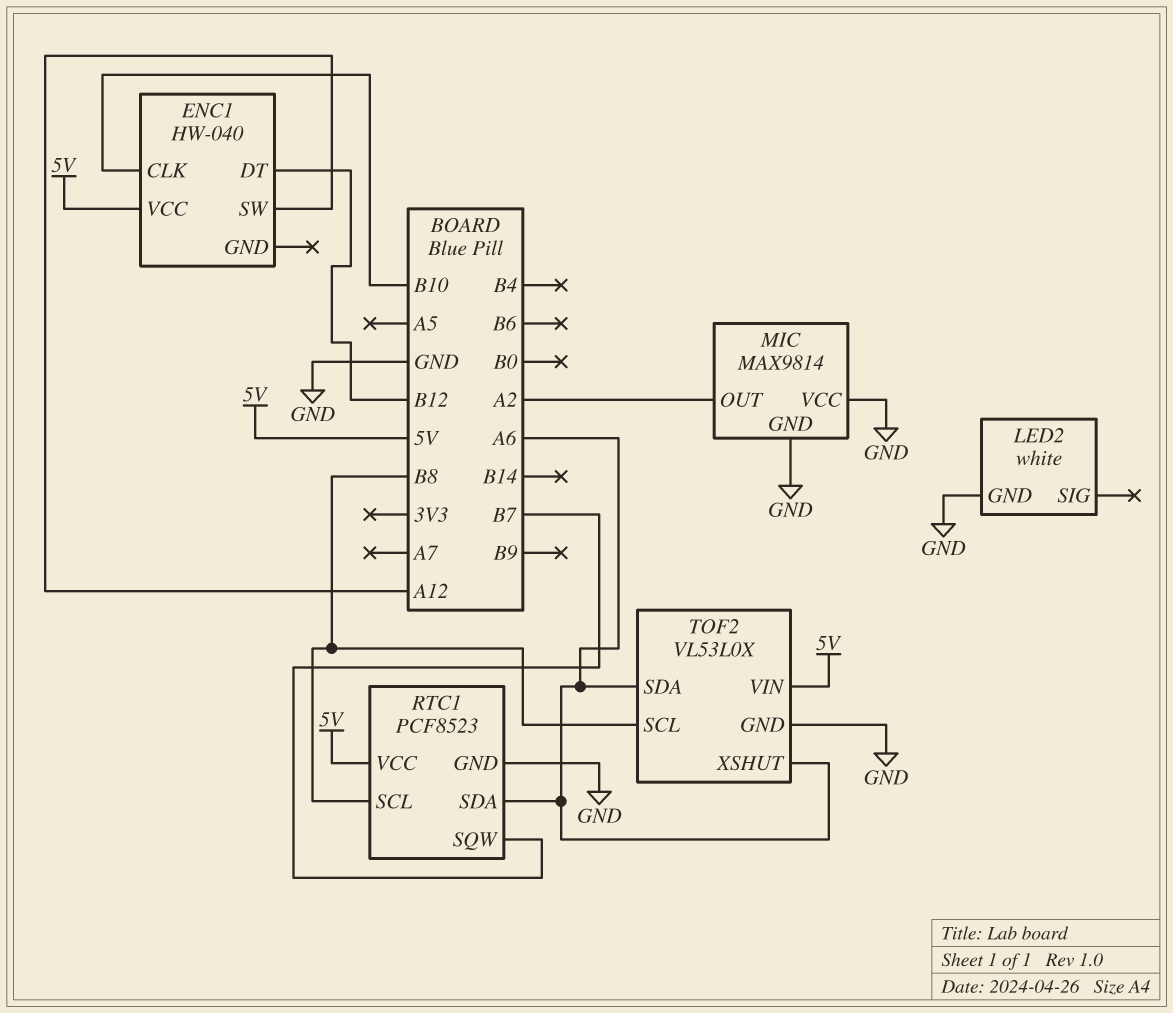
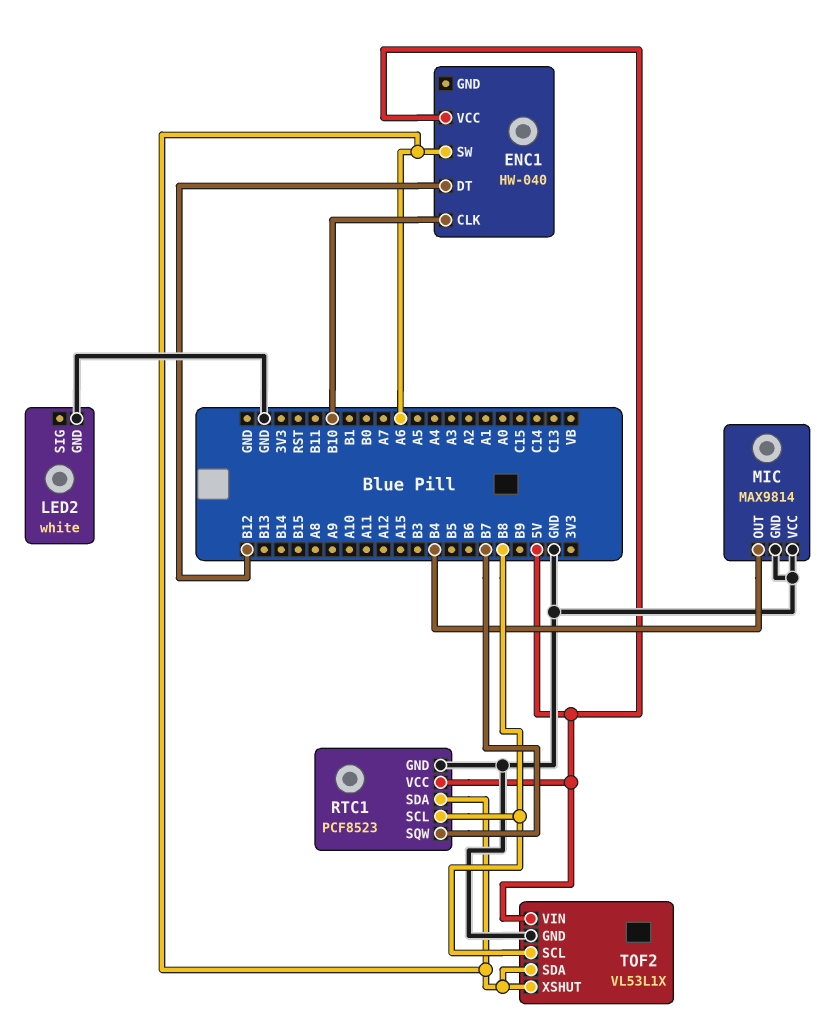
ENC1 pin SW: A12 -> A6
MIC pin OUT: A2 -> B4
TOF2: VL53L0X -> VL53L1X

